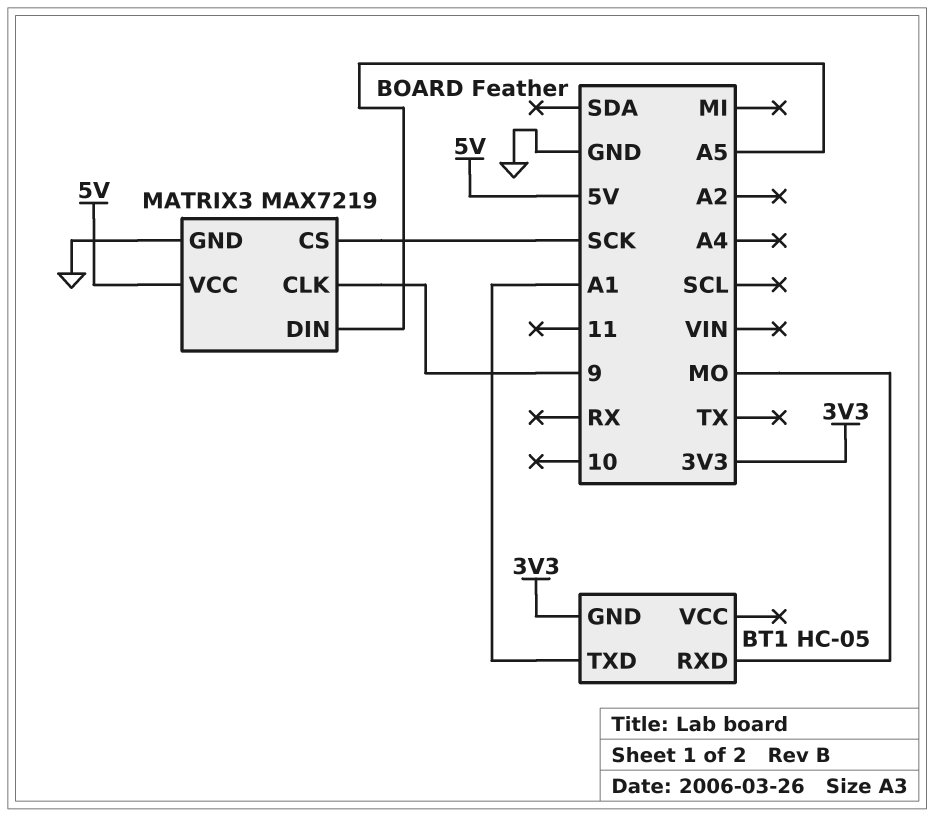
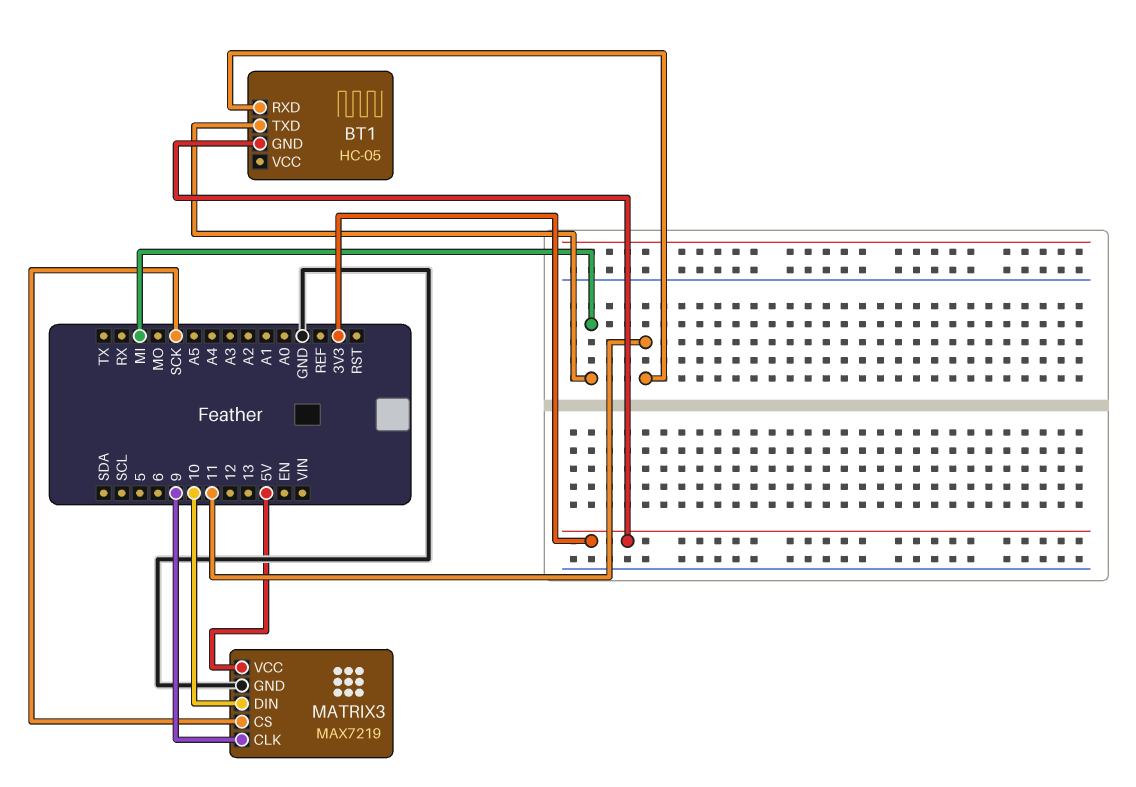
BT1 pin RXD: MO -> 11
BT1 pin TXD: A1 -> MI
MATRIX3 pin DIN: A5 -> 10

